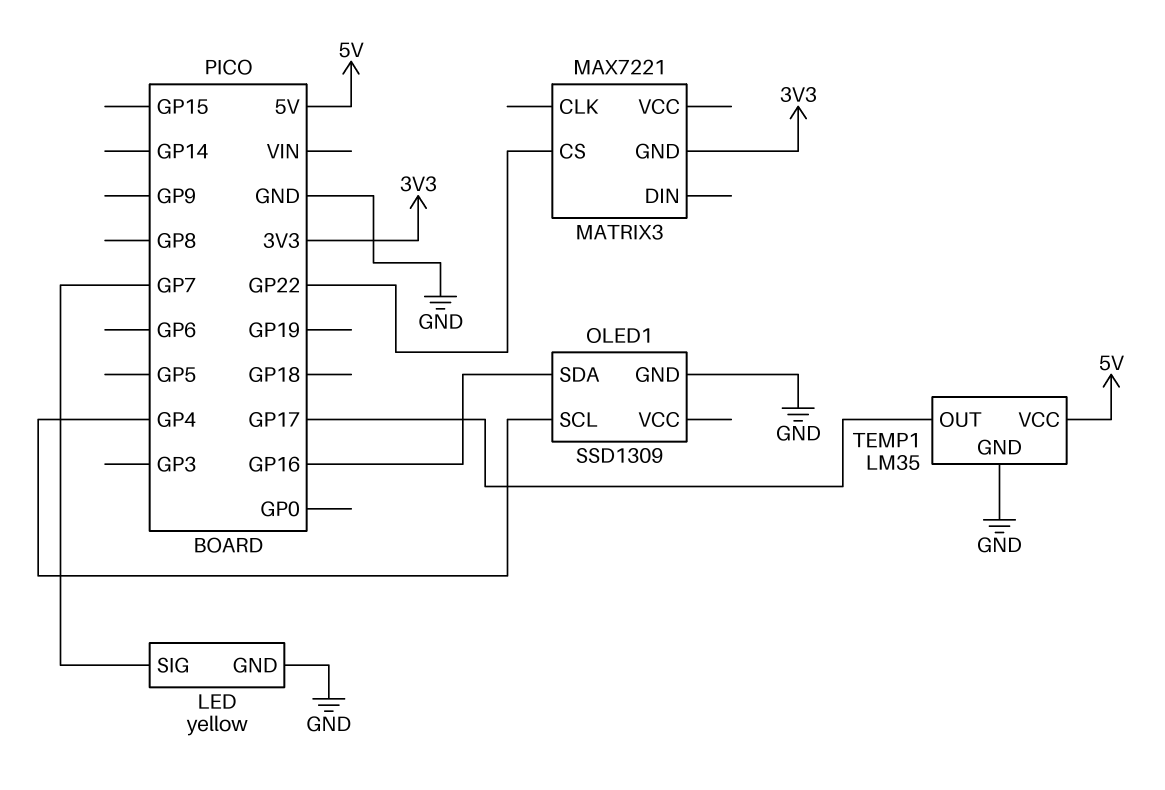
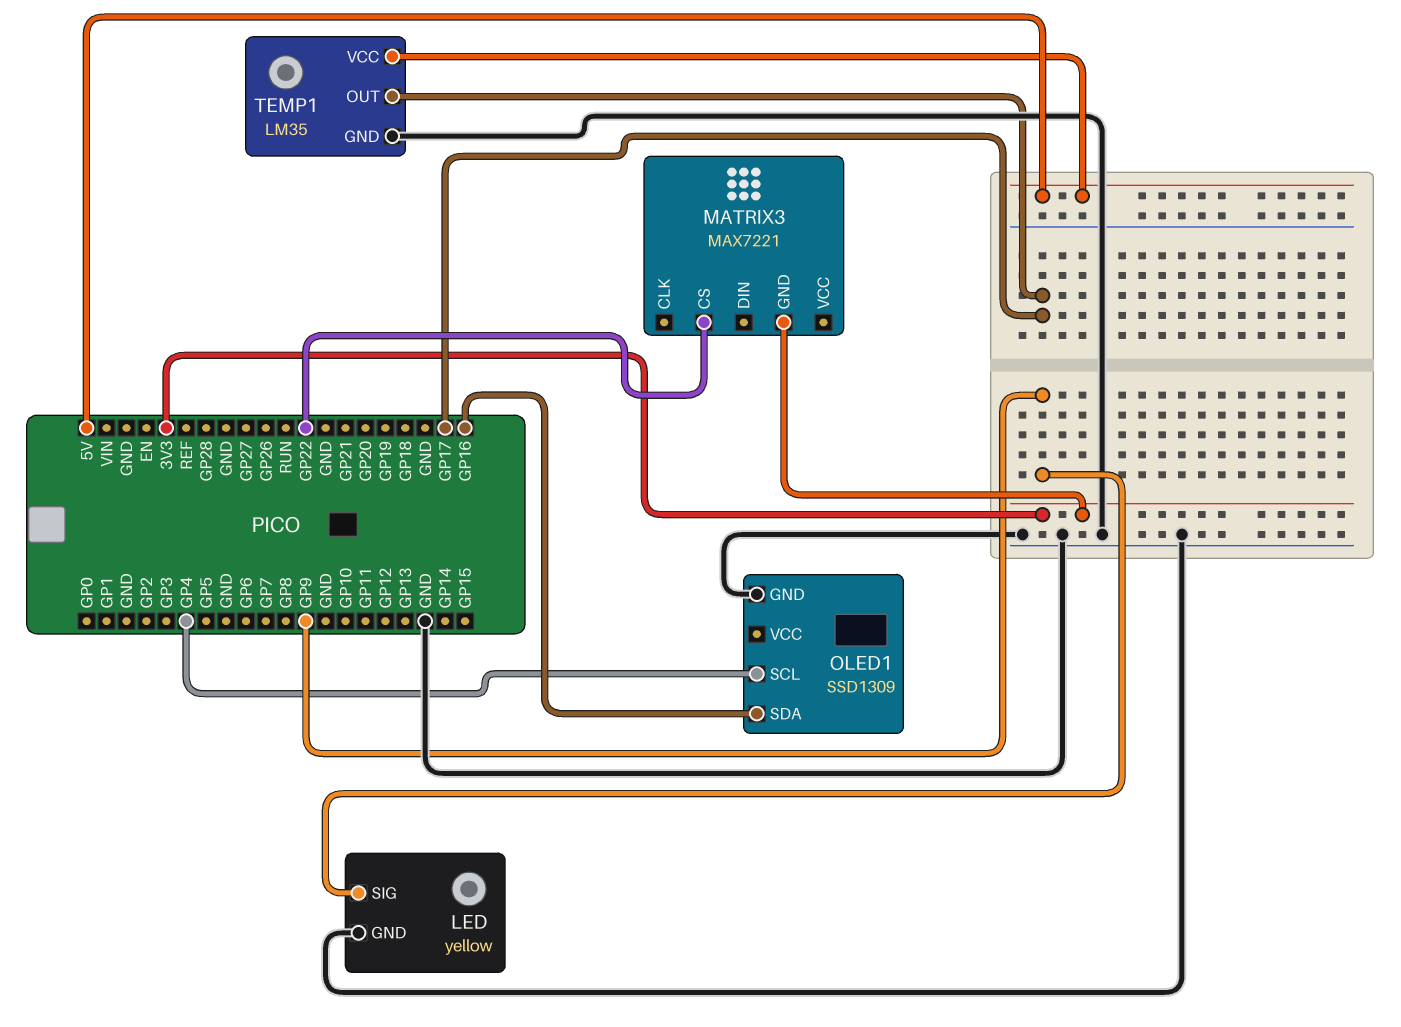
LED pin SIG: GP7 -> GP9

